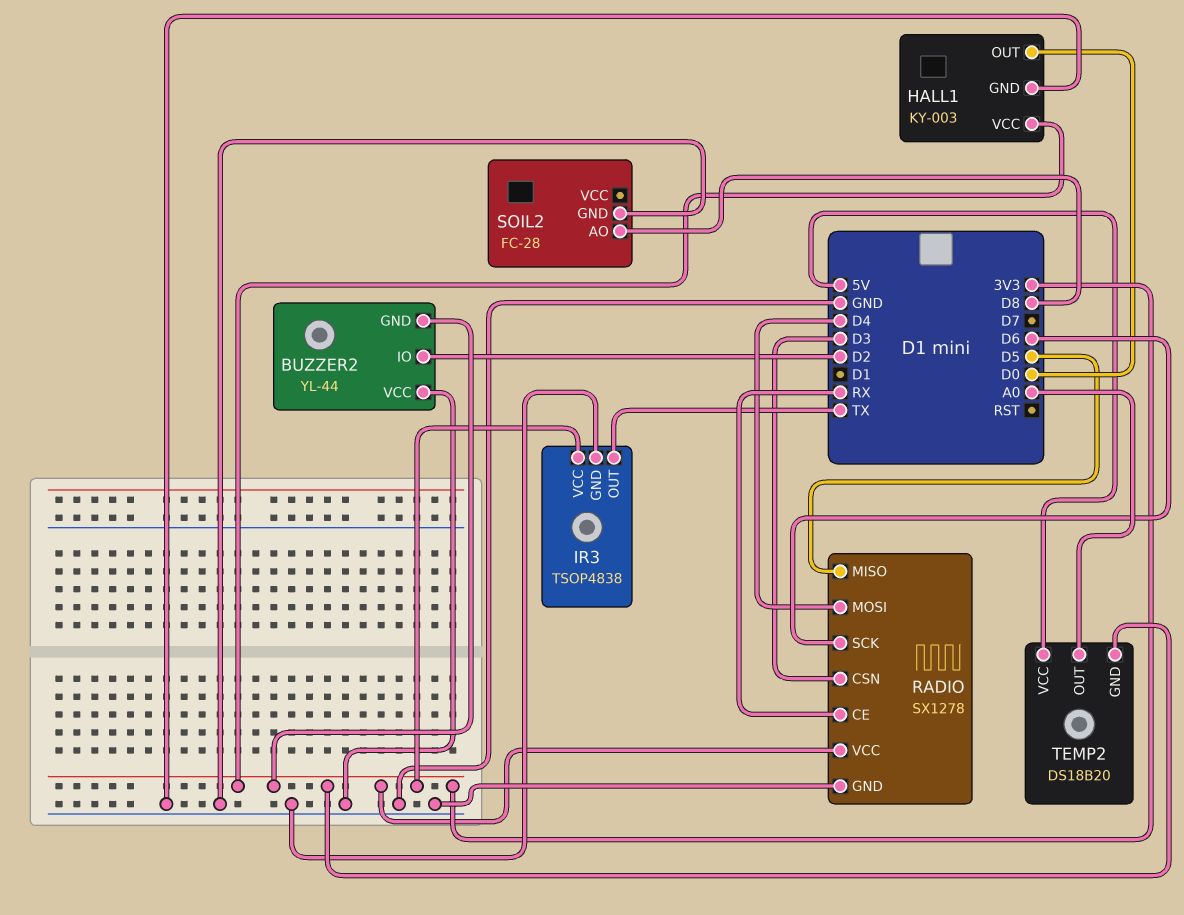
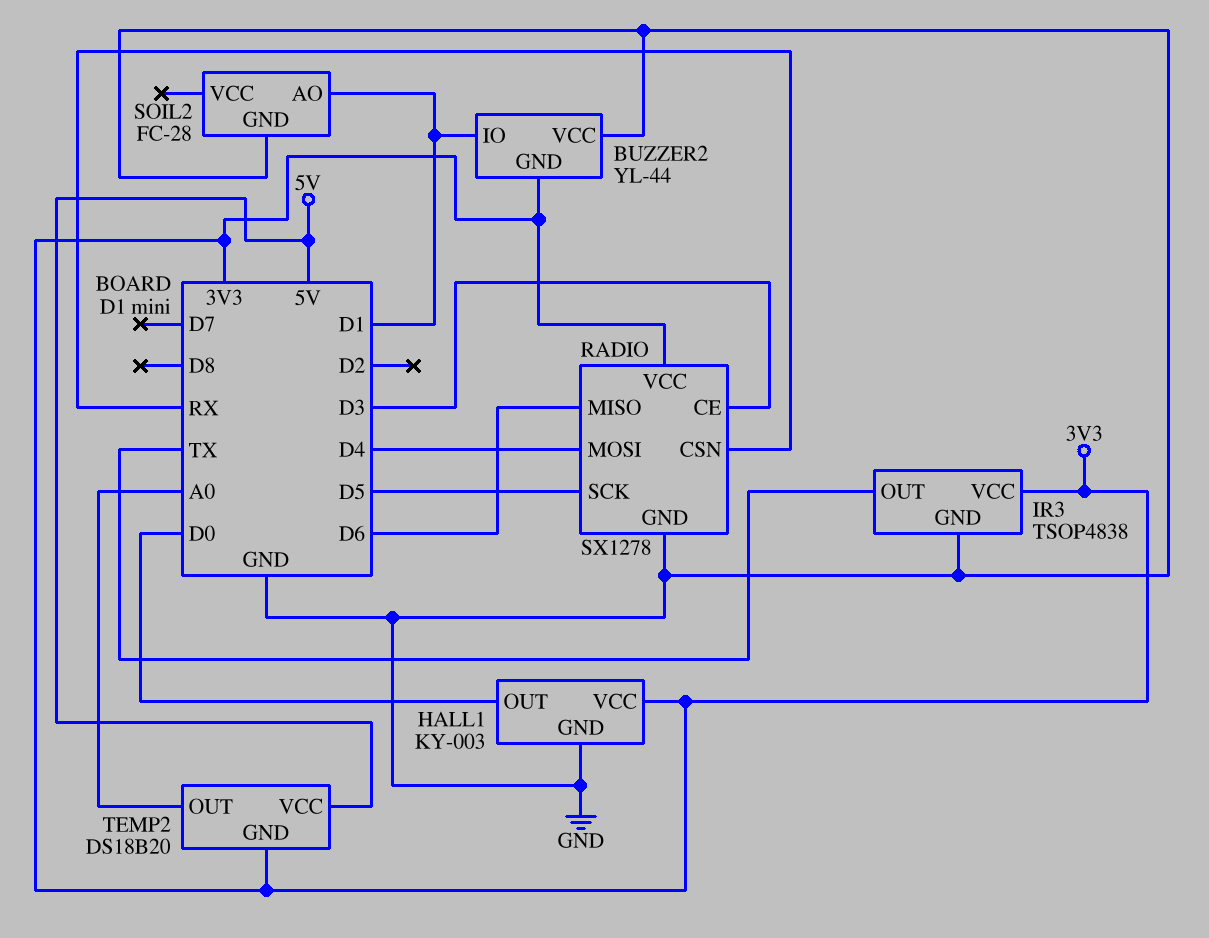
BUZZER2 pin IO: D2 -> D1
RADIO pin CE: RX -> D3
RADIO pin CSN: D3 -> RX
RADIO pin MISO: D5 -> D6
RADIO pin SCK: D6 -> D5
SOIL2 pin AO: D8 -> D1

